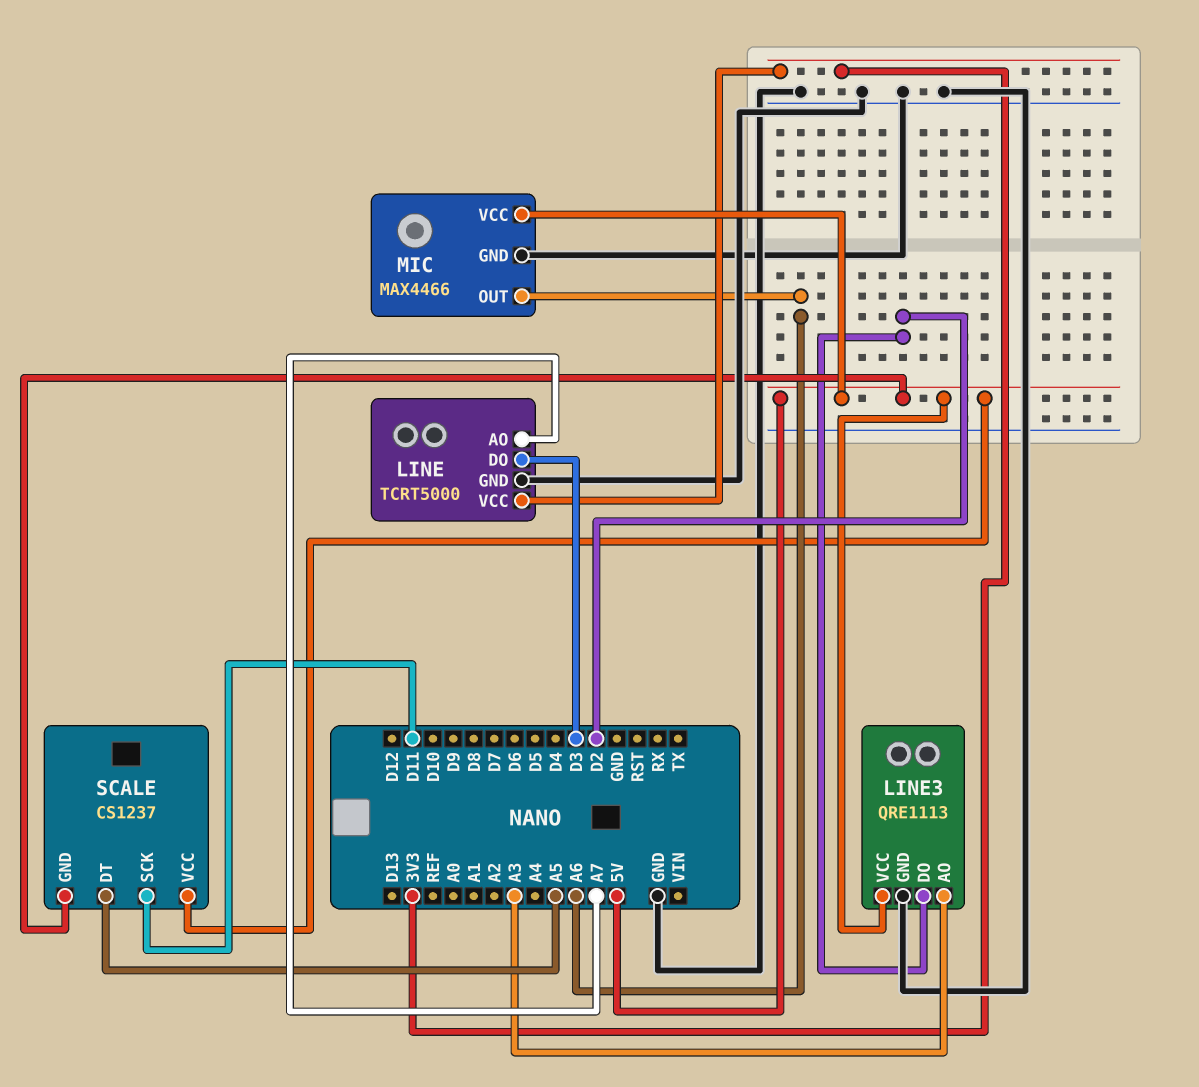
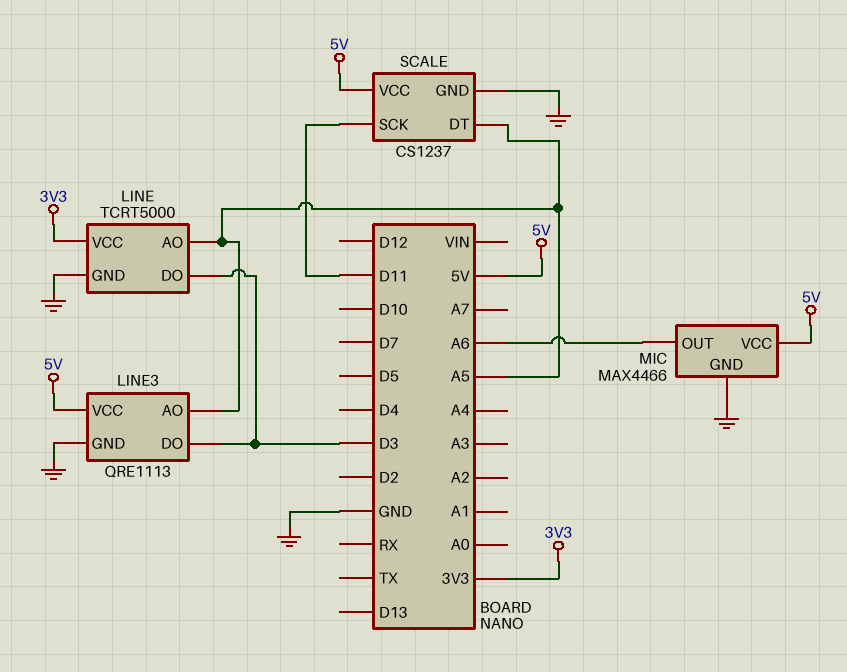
LINE pin AO: A7 -> A5
LINE3 pin AO: A3 -> A5
LINE3 pin DO: D2 -> D3
SCALE pin GND: 5V -> GND

